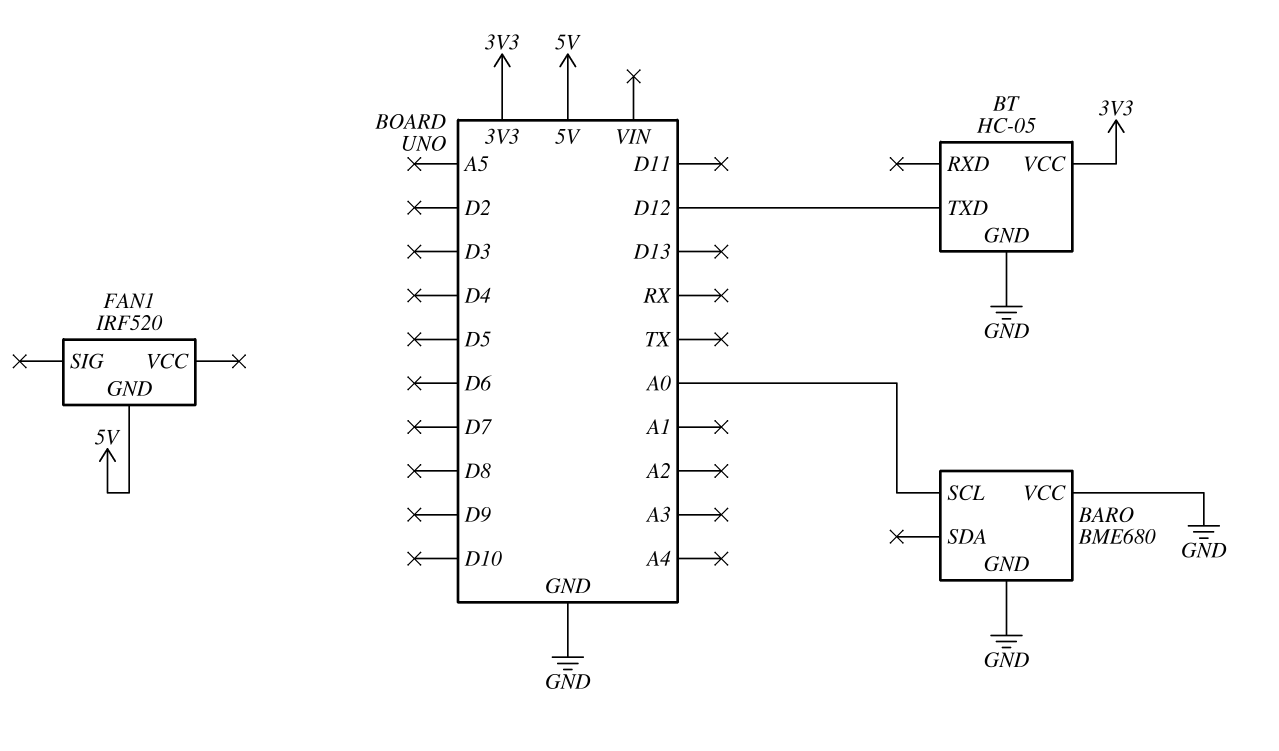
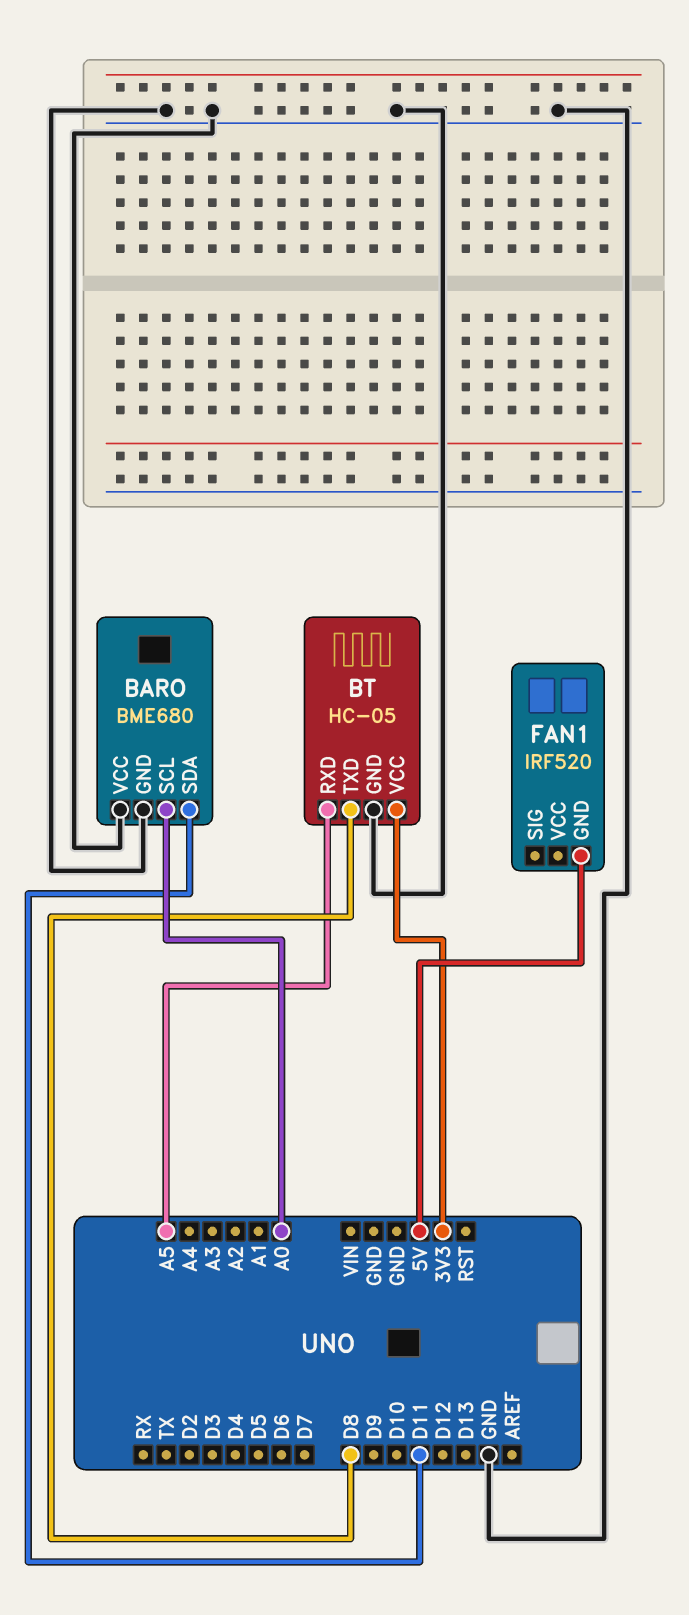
BARO pin SDA: none -> D11
BT pin RXD: none -> A5
BT pin TXD: D12 -> D8

